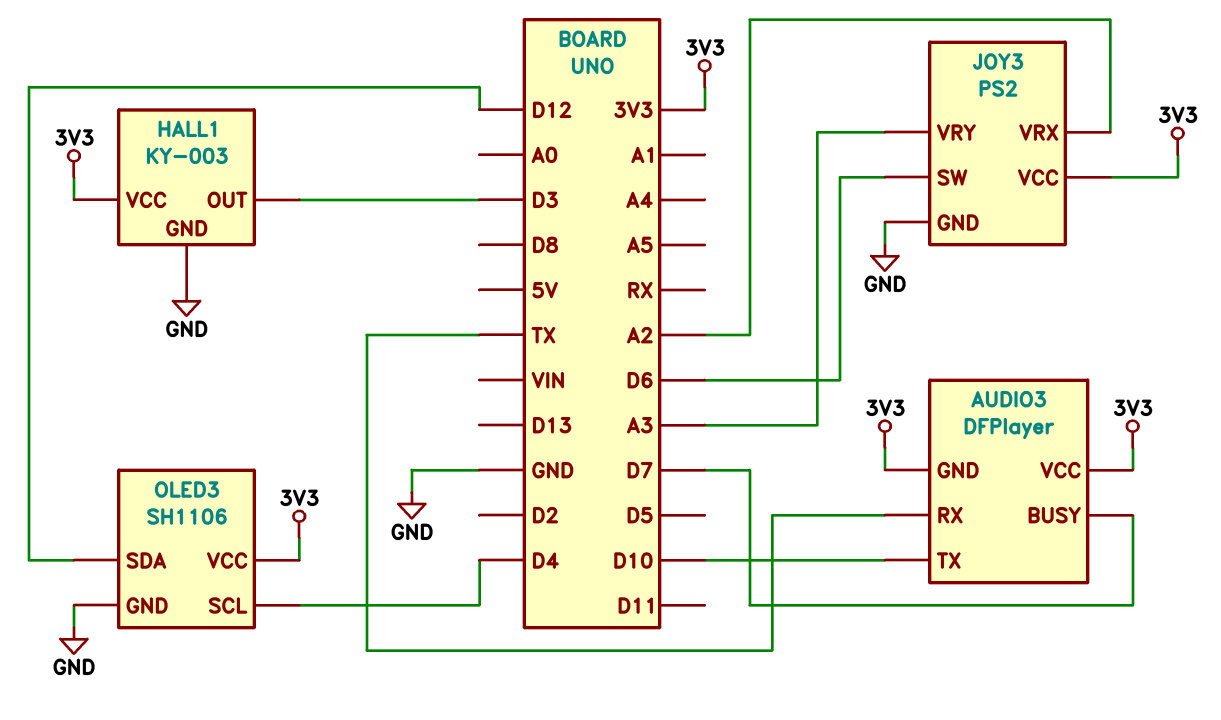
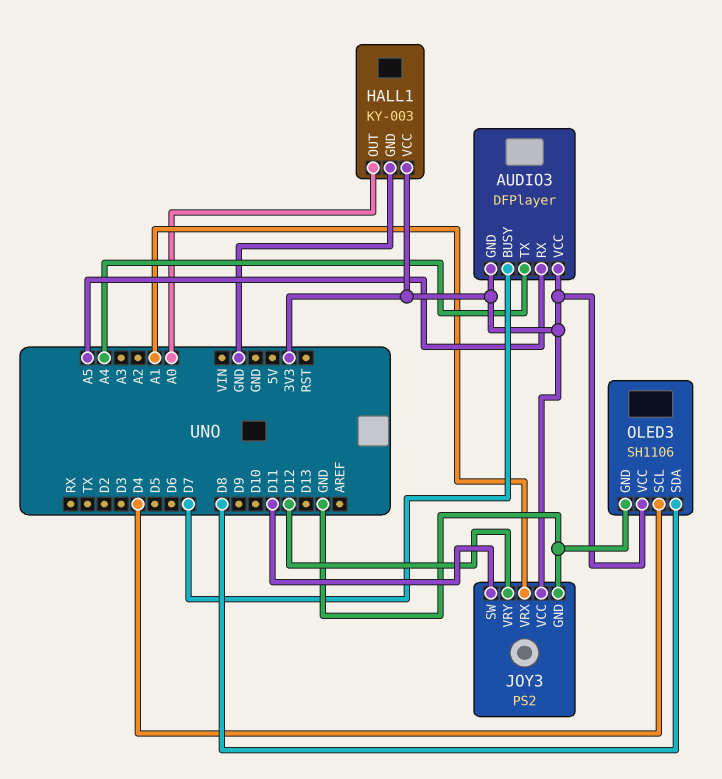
AUDIO3 pin RX: TX -> A5
AUDIO3 pin TX: D10 -> A4
HALL1 pin OUT: D3 -> A0
JOY3 pin SW: D6 -> D11
JOY3 pin VRX: A2 -> A1
JOY3 pin VRY: A3 -> D12
OLED3 pin SDA: D12 -> D8

